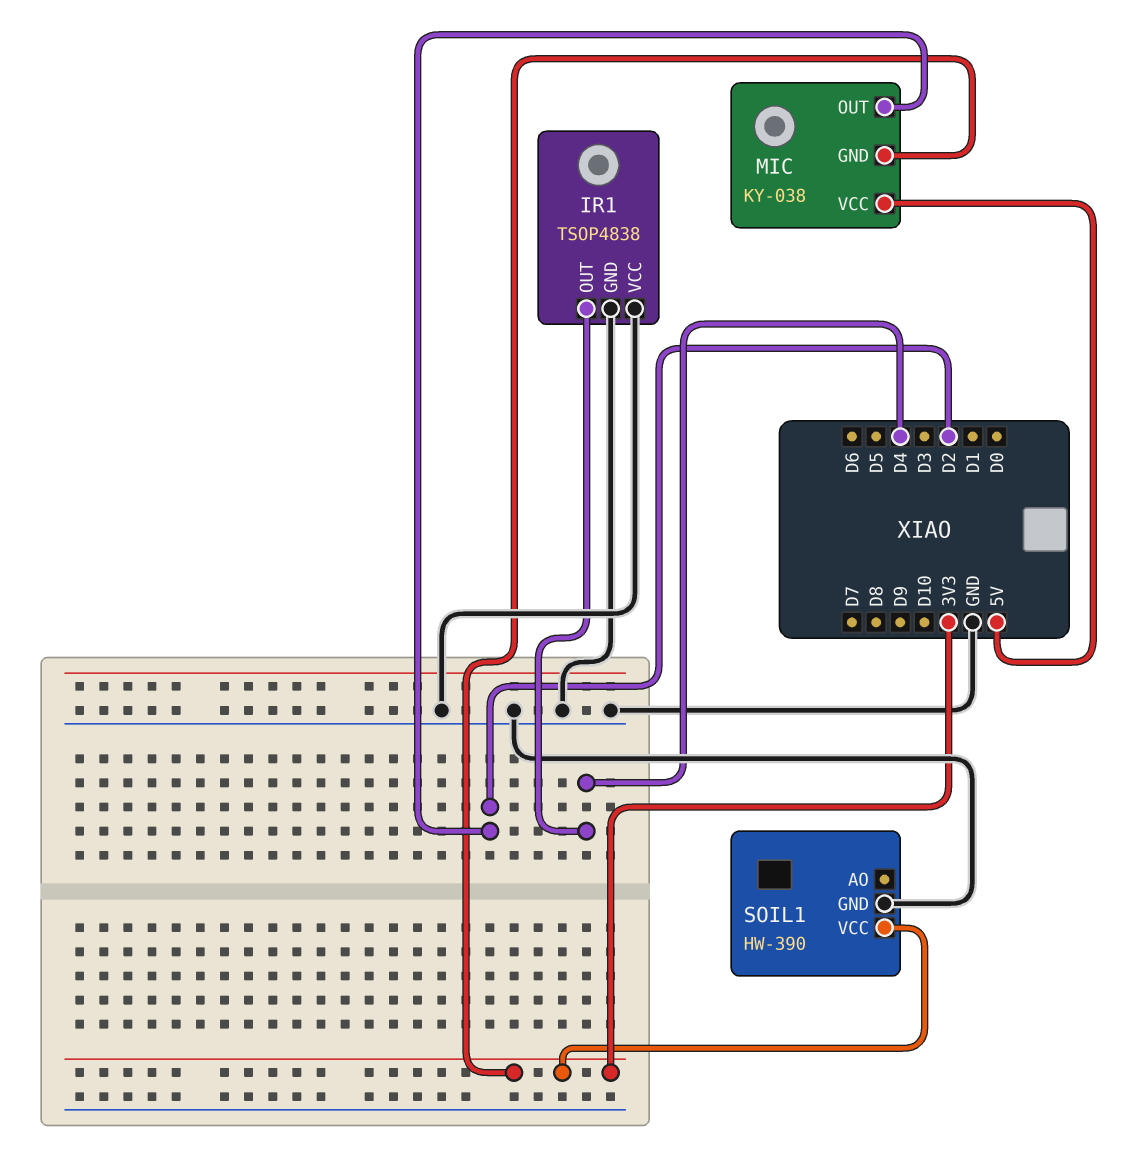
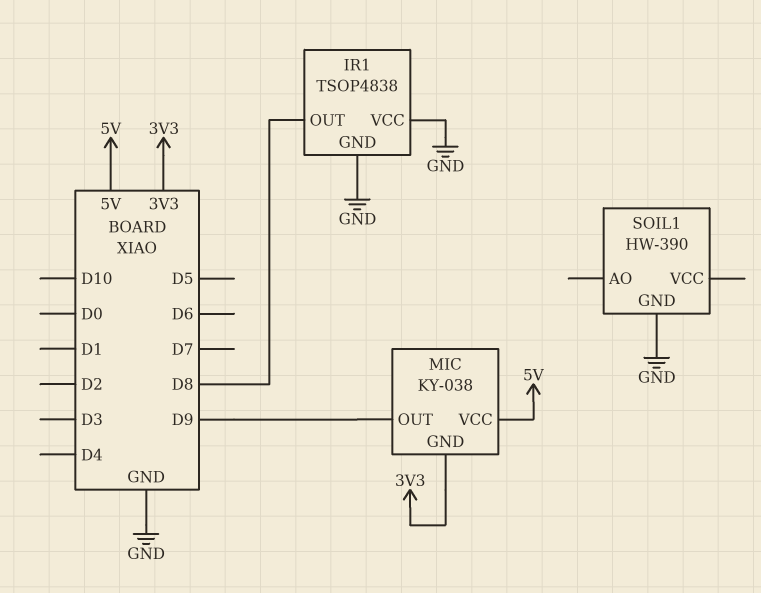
IR1 pin OUT: D4 -> D8
MIC pin OUT: D2 -> D9
SOIL1 pin VCC: 3V3 -> none

